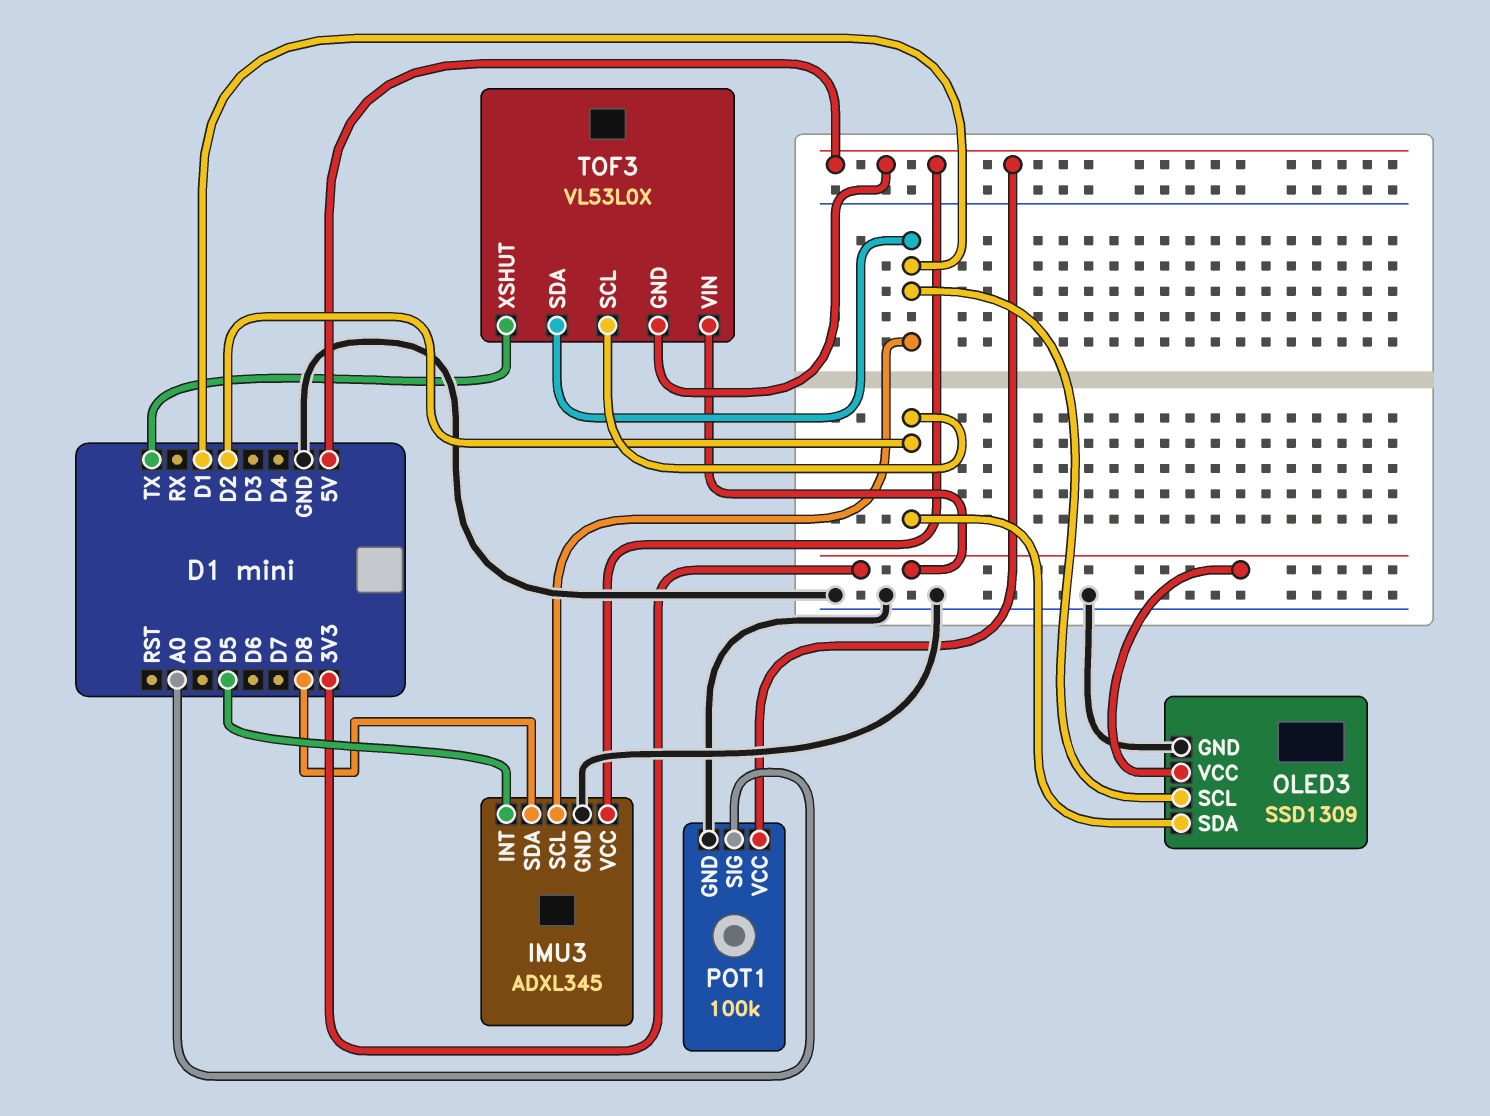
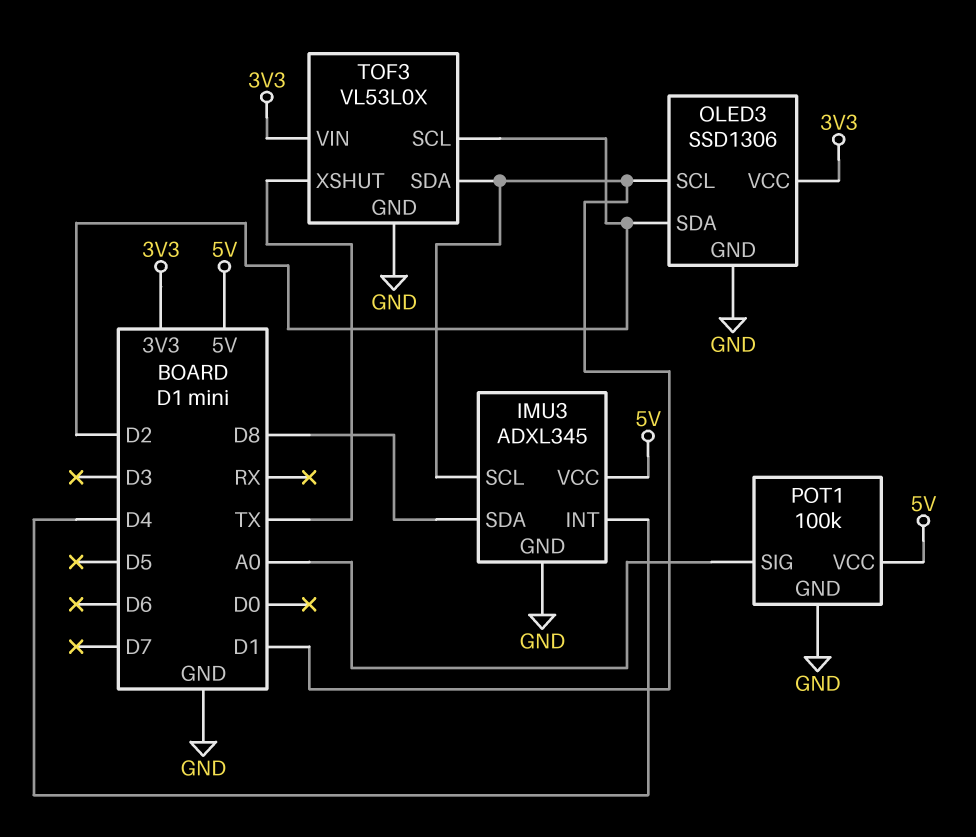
IMU3 pin INT: D5 -> D4
OLED3: SSD1309 -> SSD1306
TOF3 pin GND: 5V -> GND

